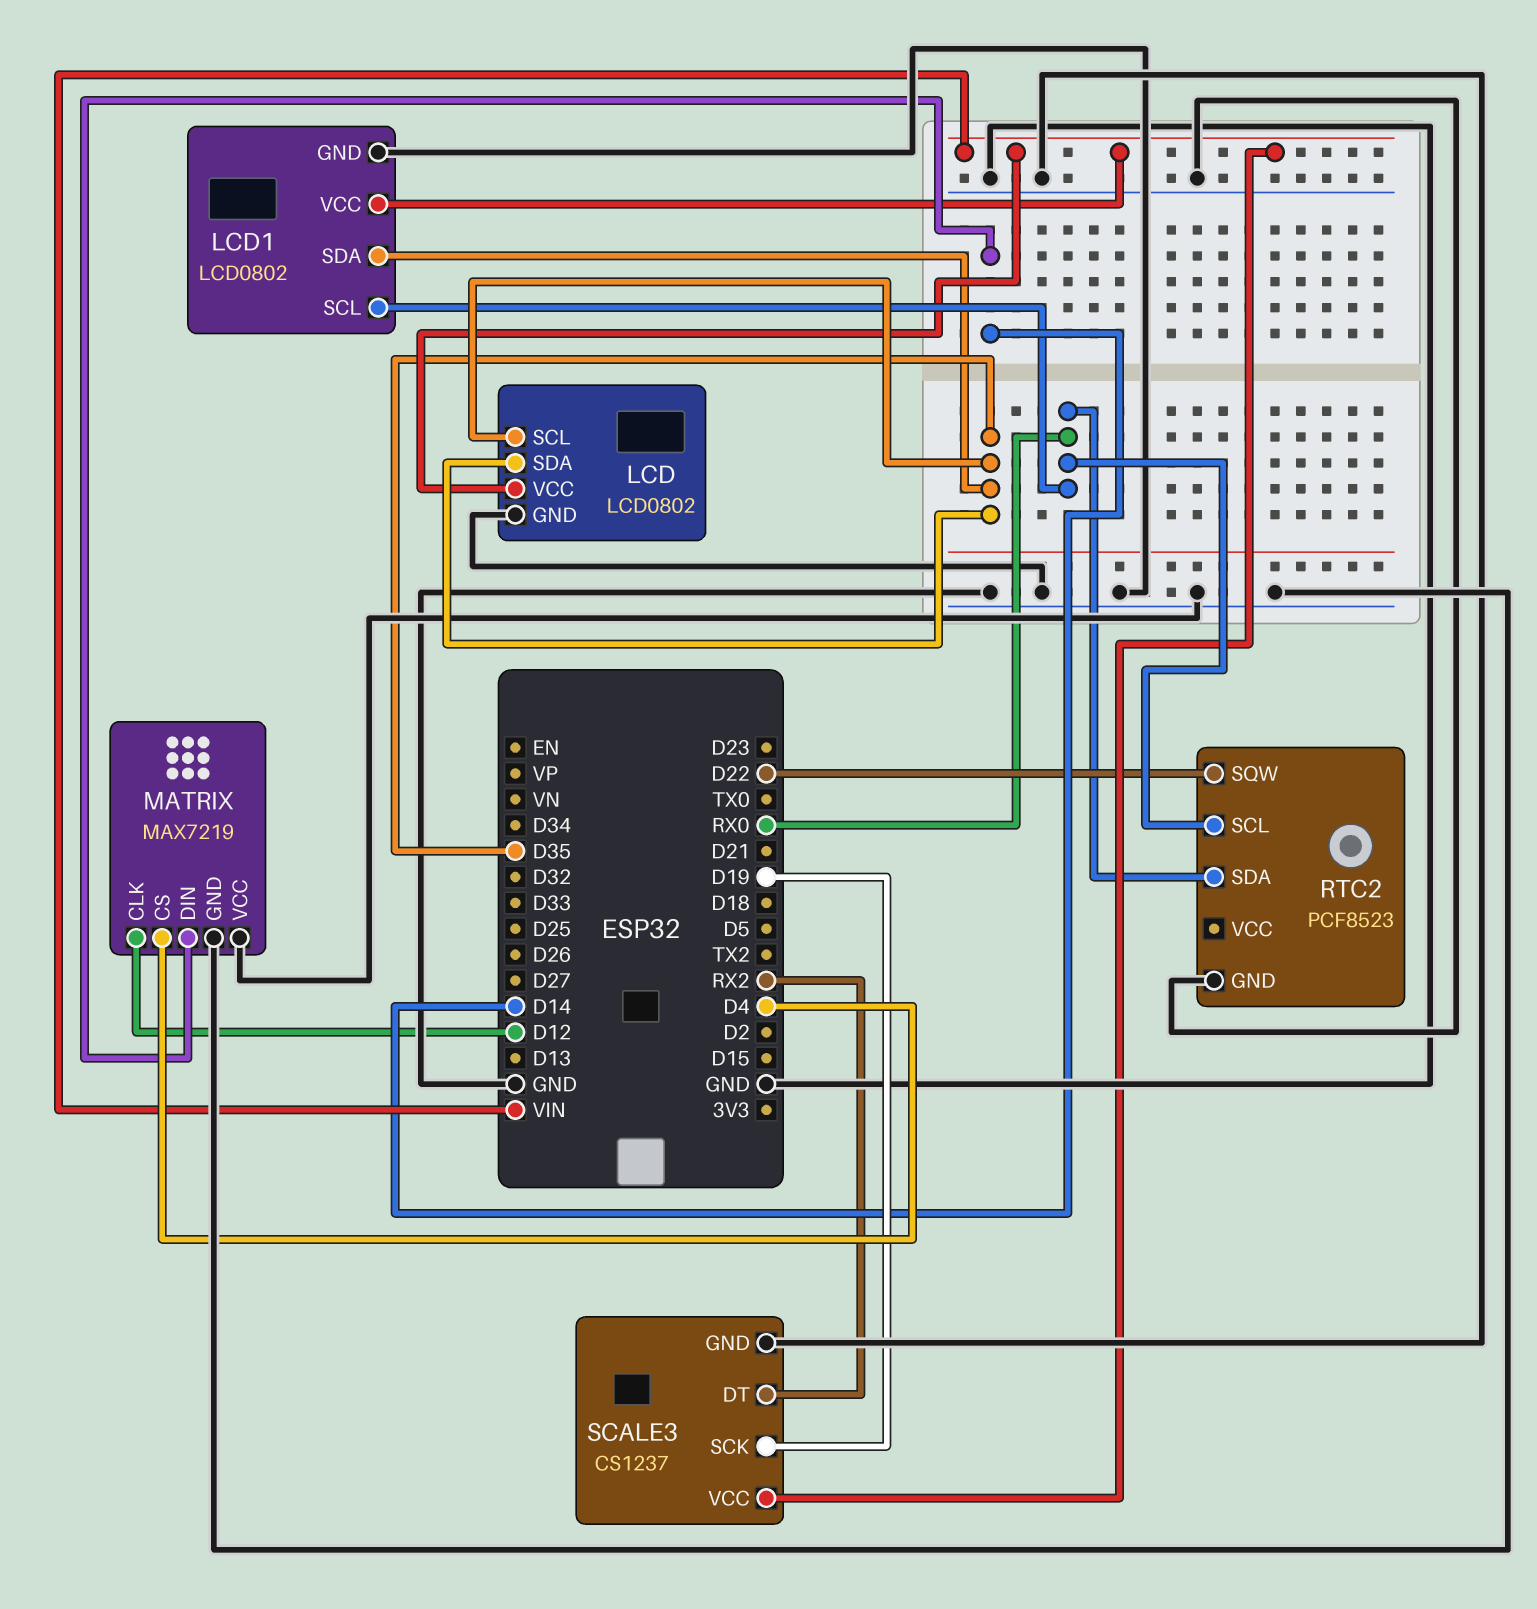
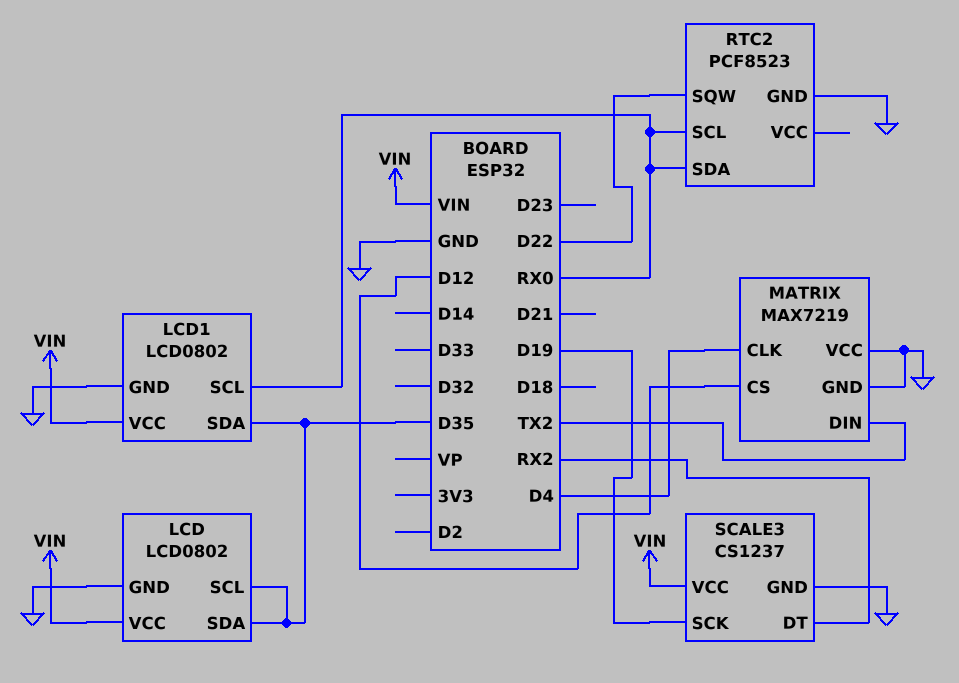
MATRIX pin CLK: D12 -> D4
MATRIX pin CS: D4 -> D12
MATRIX pin DIN: D14 -> TX2

